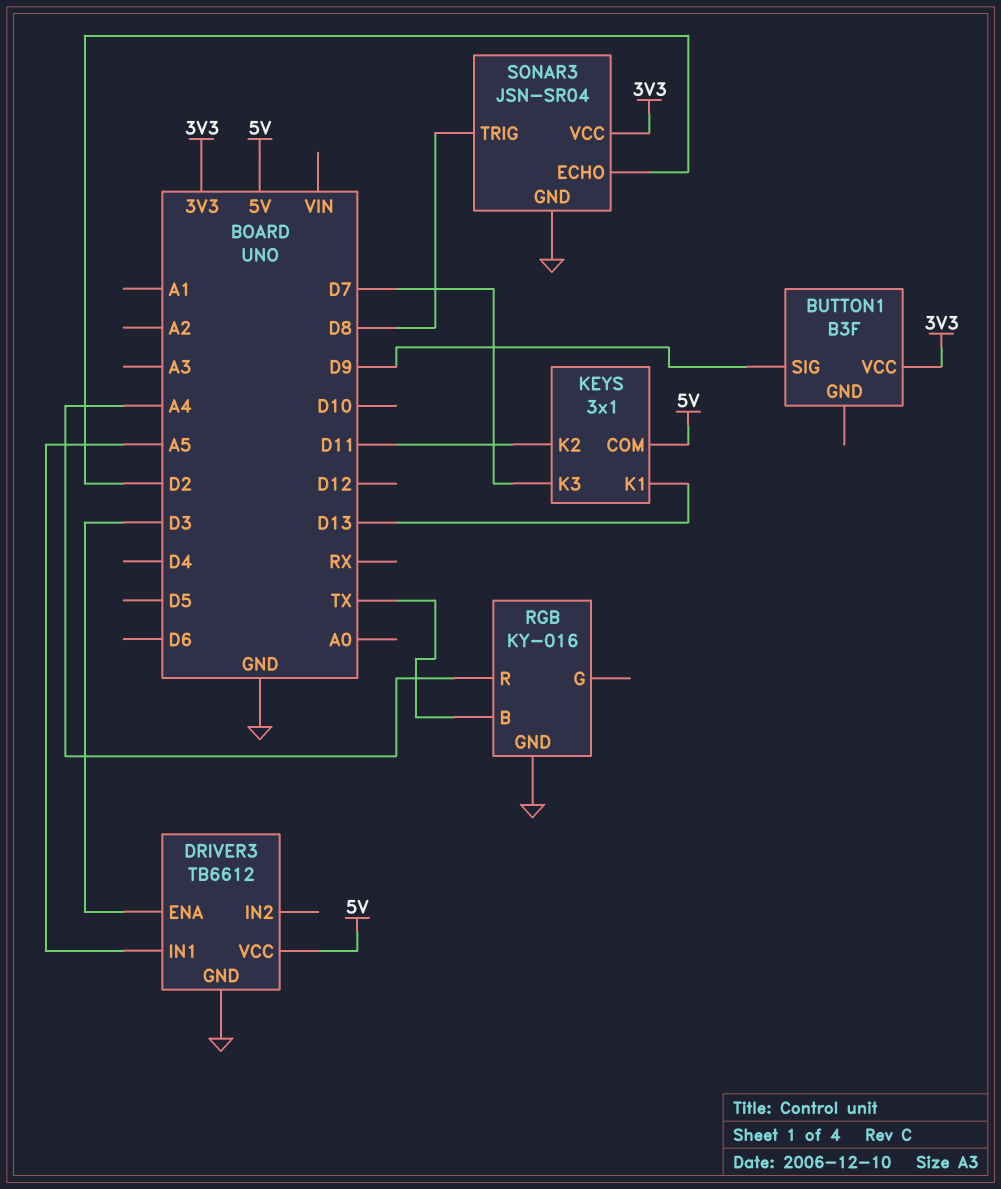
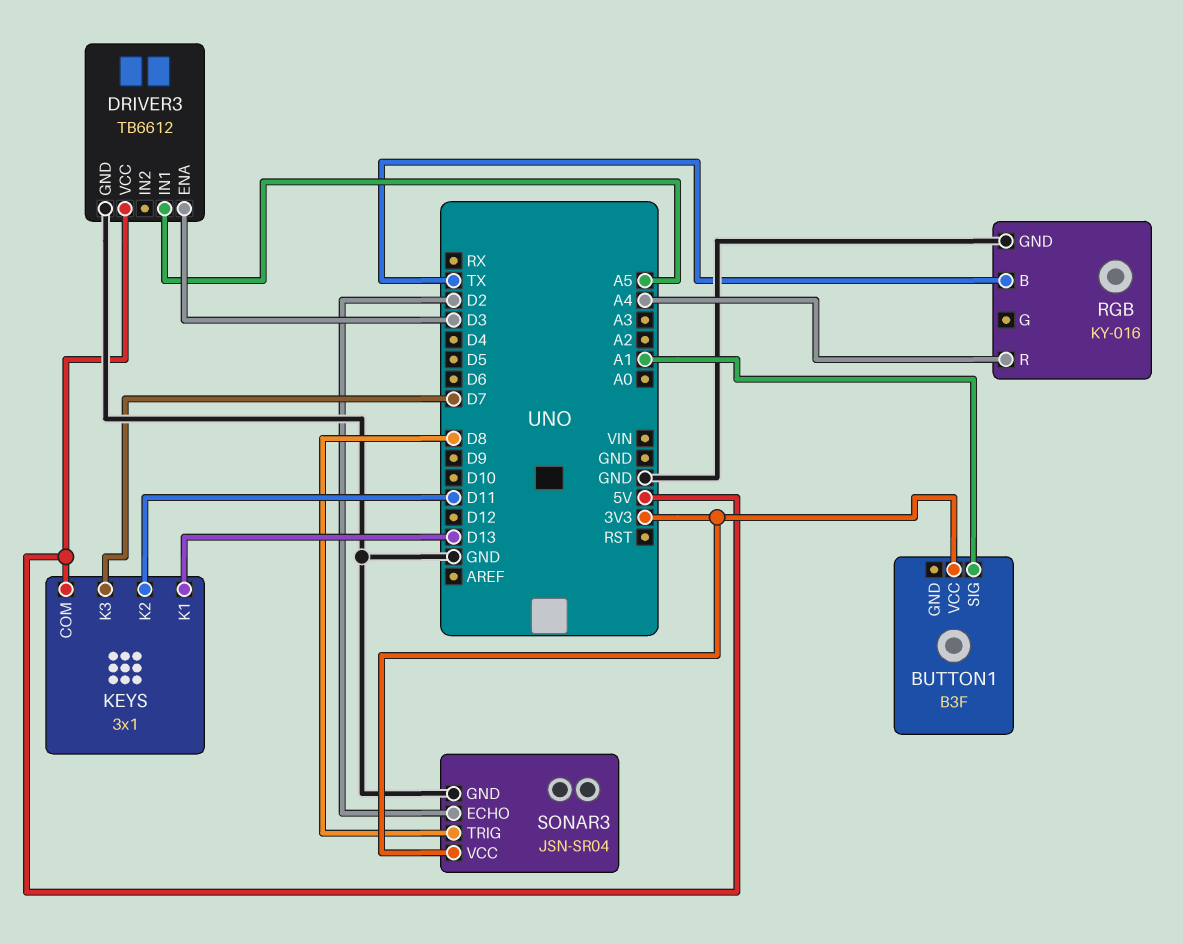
BUTTON1 pin SIG: D9 -> A1

